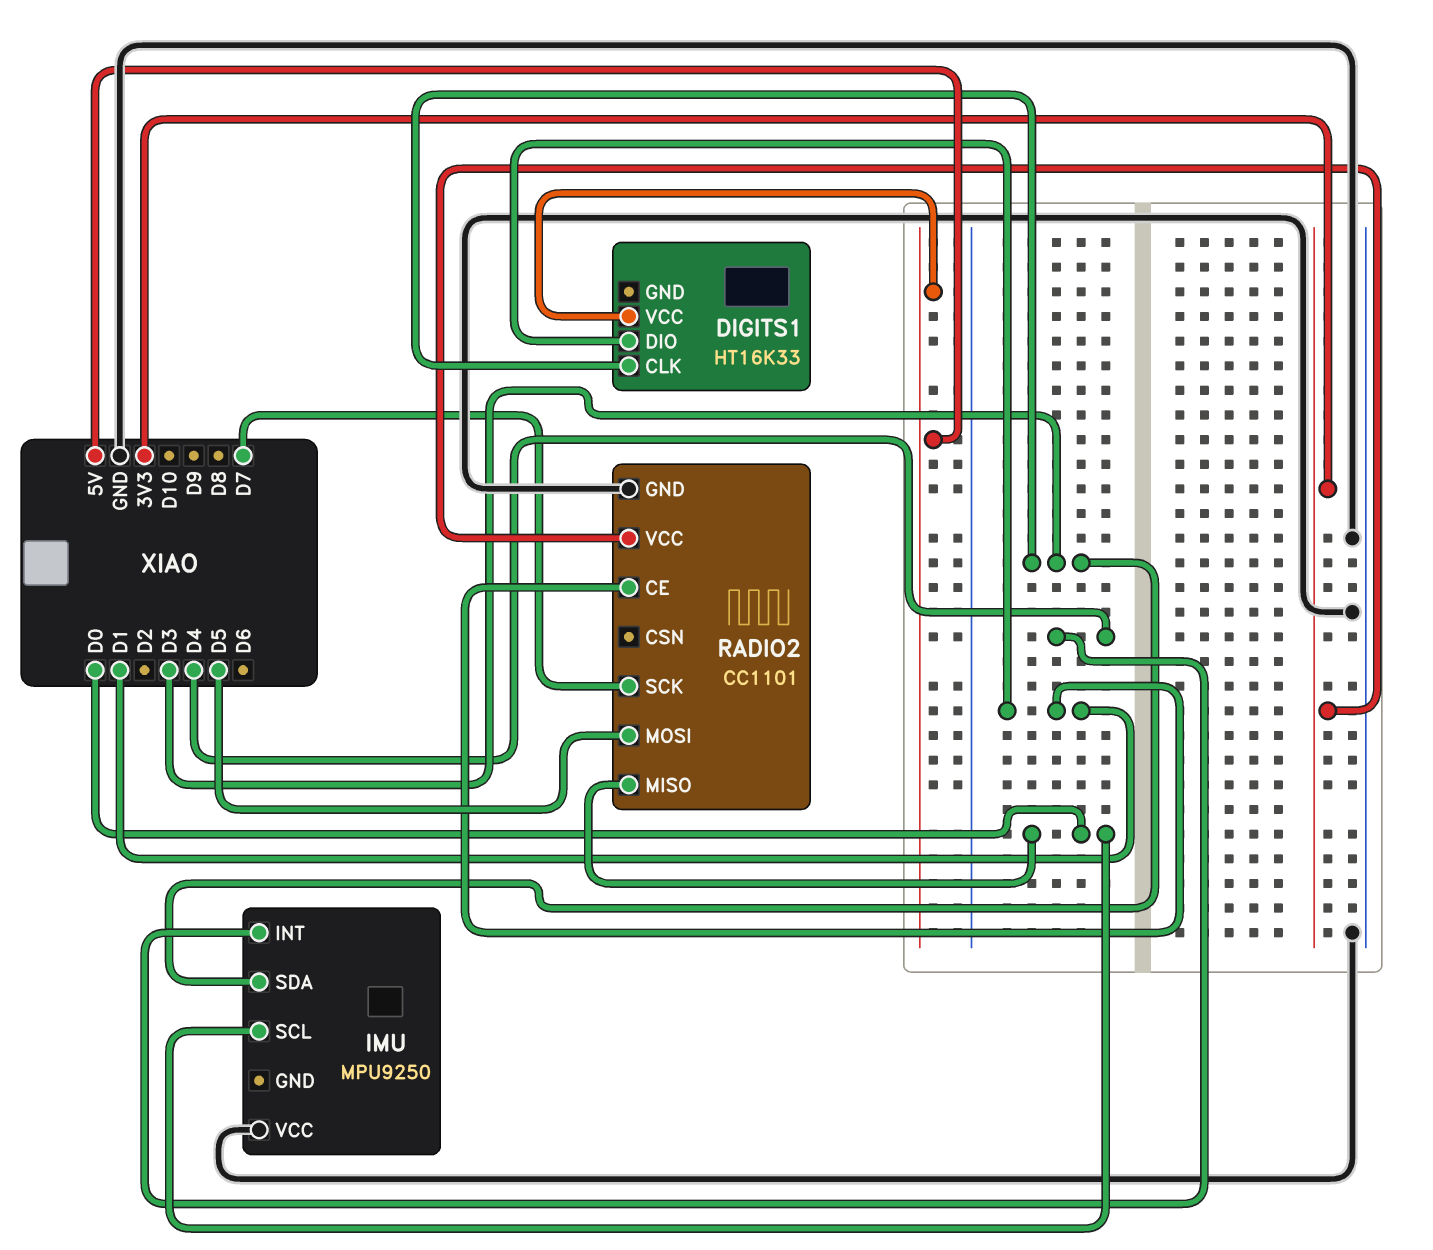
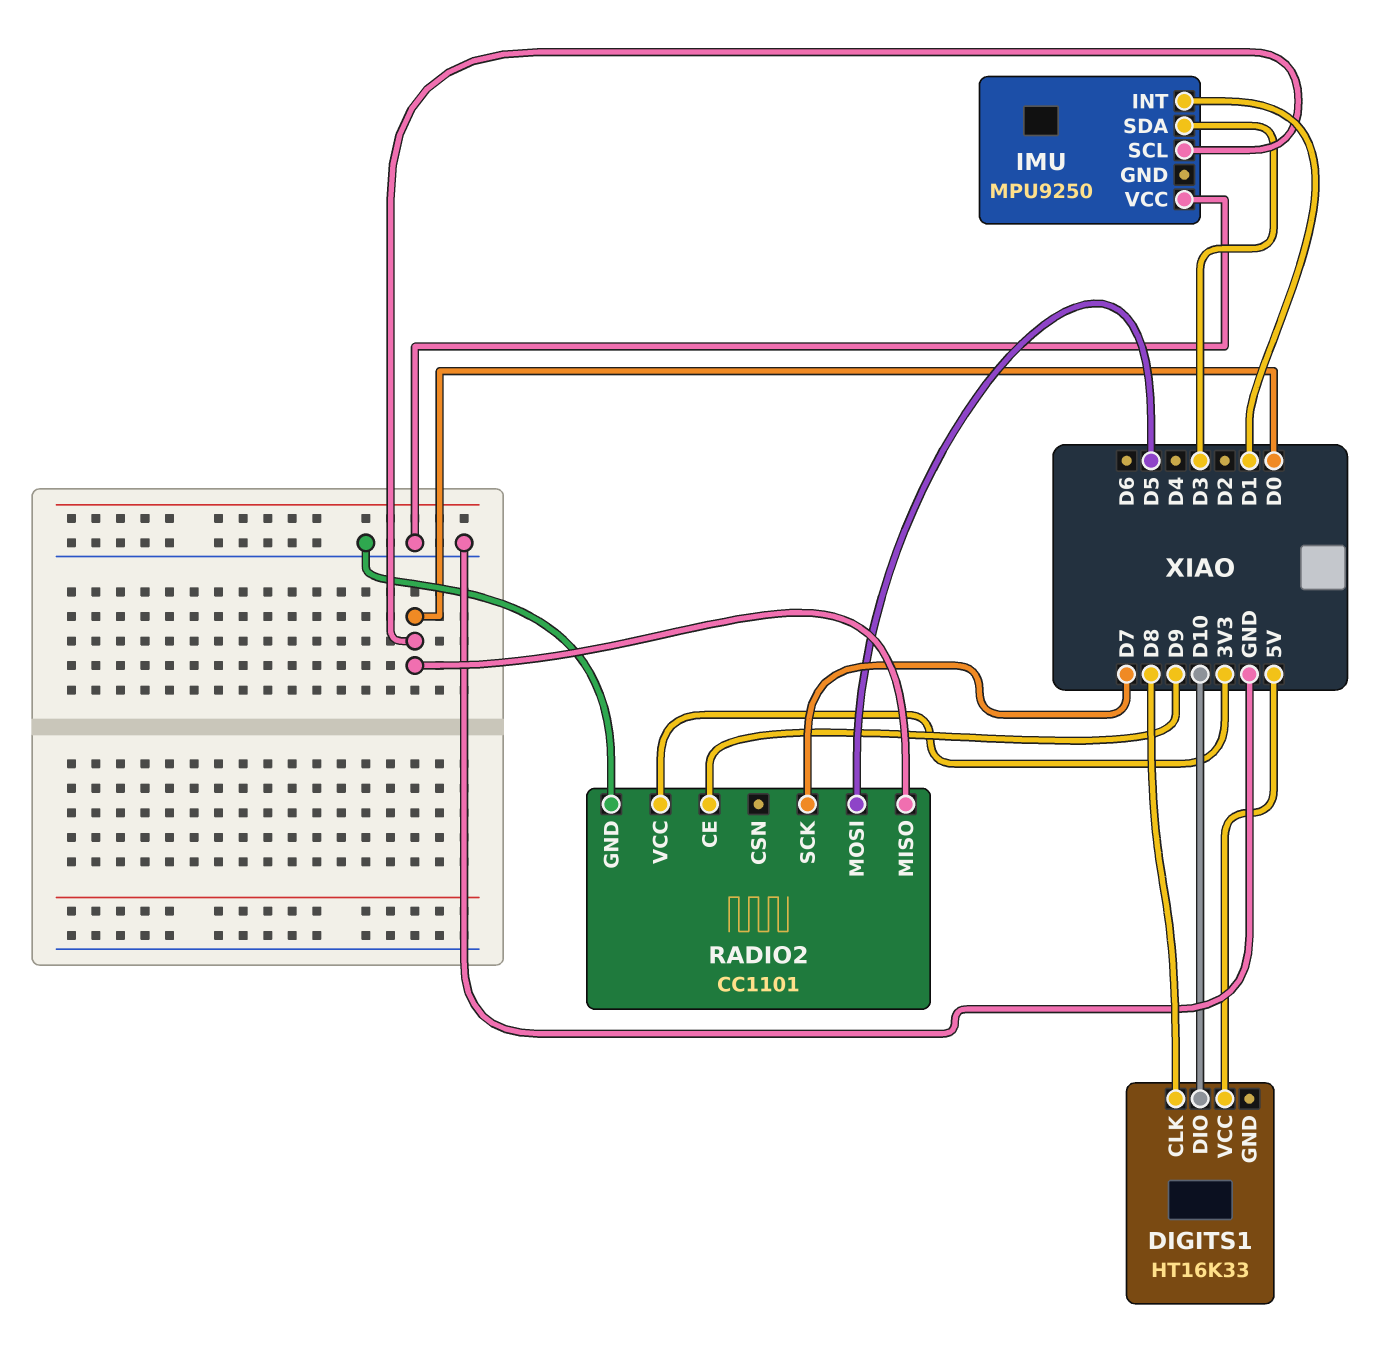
DIGITS1 pin CLK: D3 -> D8
DIGITS1 pin DIO: D1 -> D10
IMU pin INT: D4 -> D1
RADIO2 pin CE: D1 -> D9

